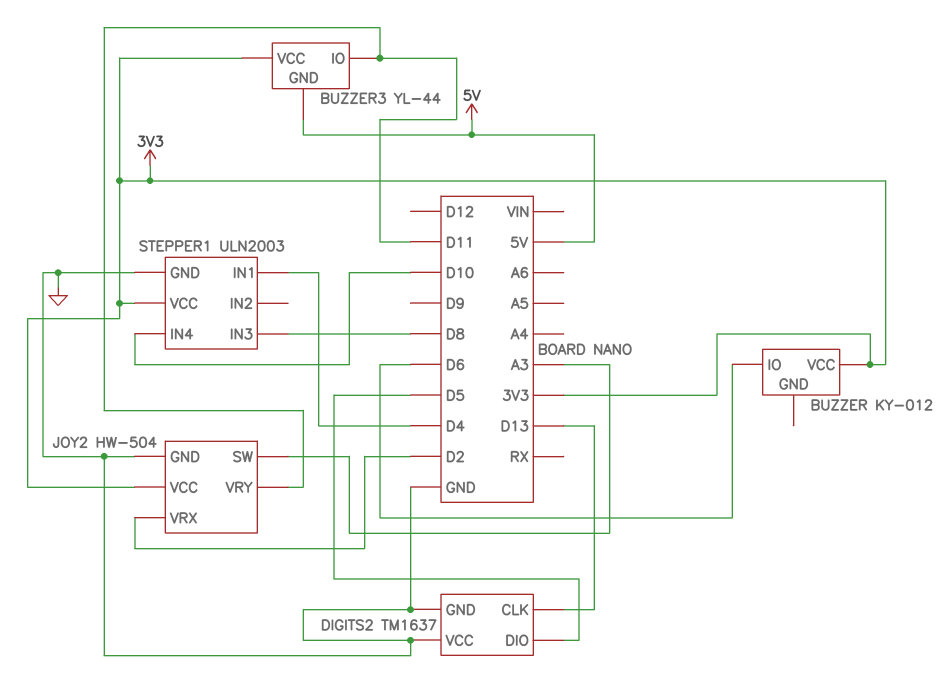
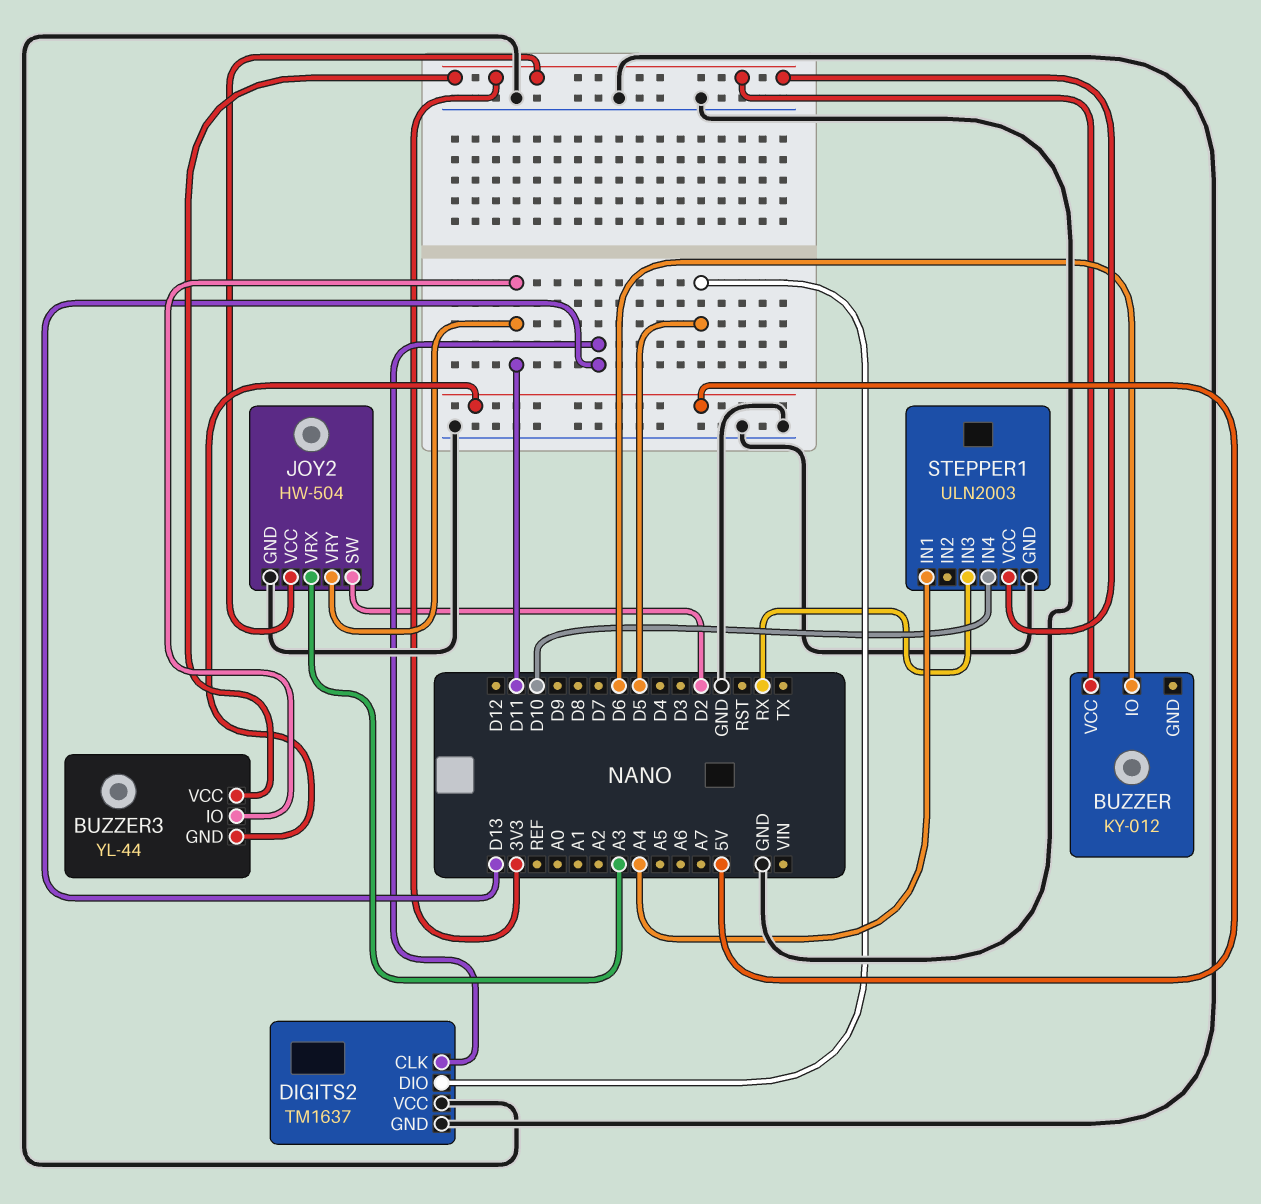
JOY2 pin SW: A3 -> D2
JOY2 pin VRX: D2 -> A3
STEPPER1 pin IN1: D4 -> A4
STEPPER1 pin IN3: D8 -> RX

